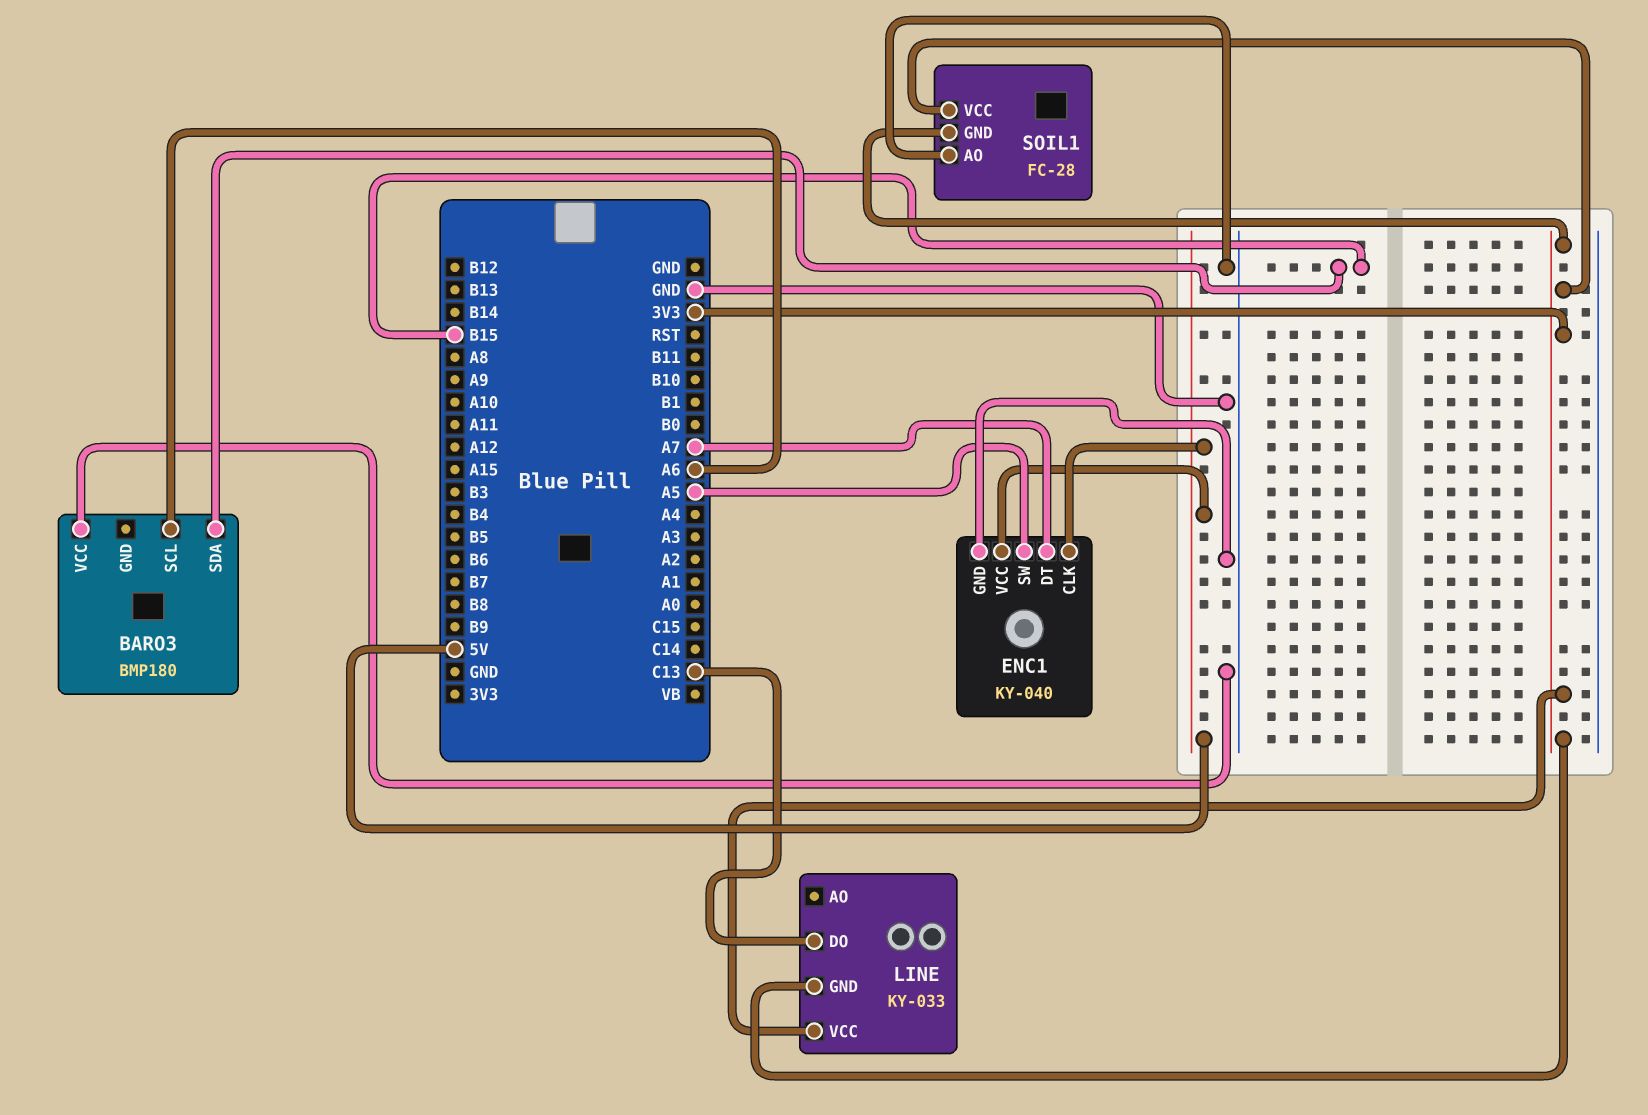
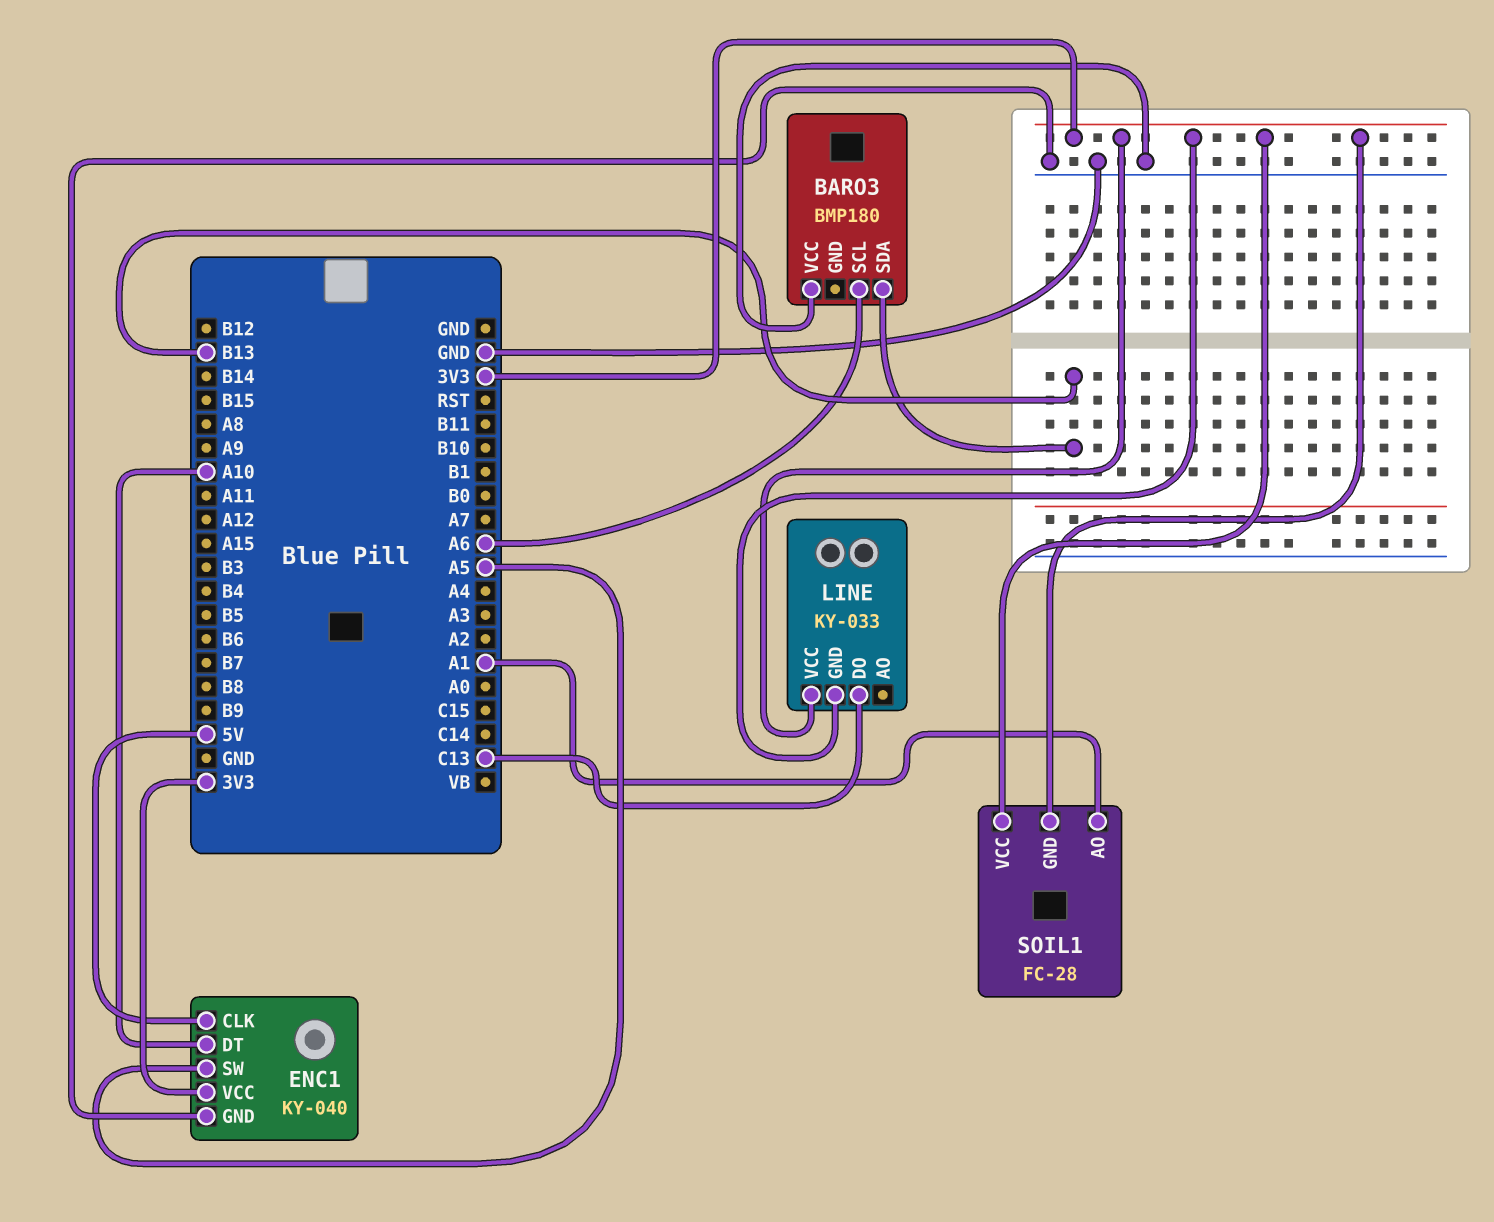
BARO3 pin SDA: B15 -> B13
ENC1 pin DT: A7 -> A10
ENC1 pin VCC: 5V -> 3V3
SOIL1 pin AO: GND -> A1

